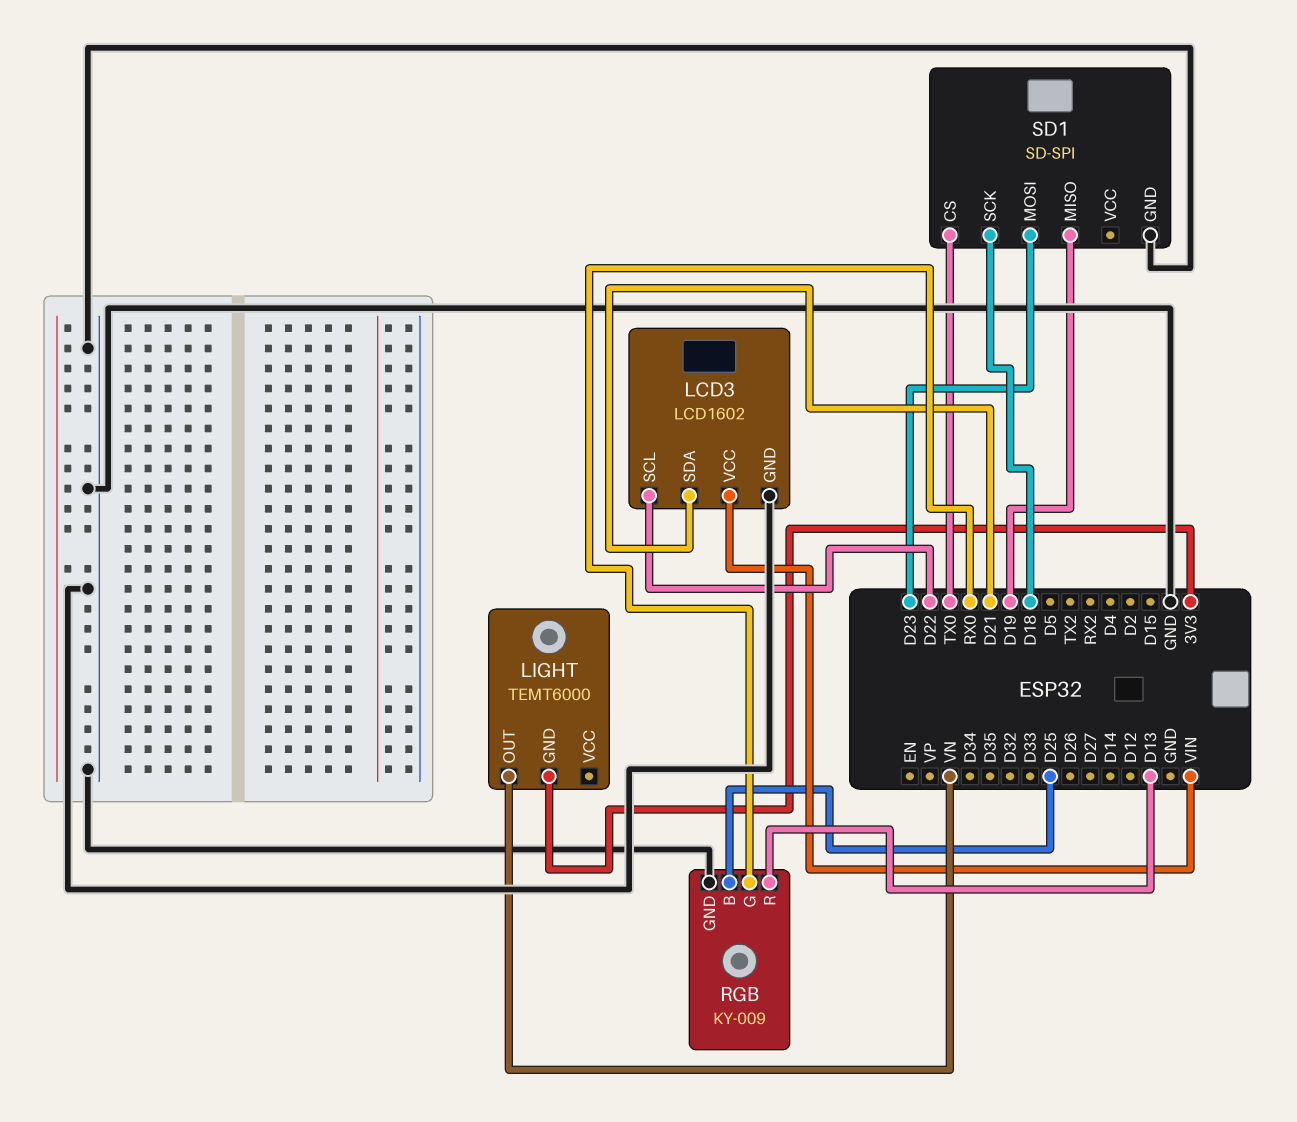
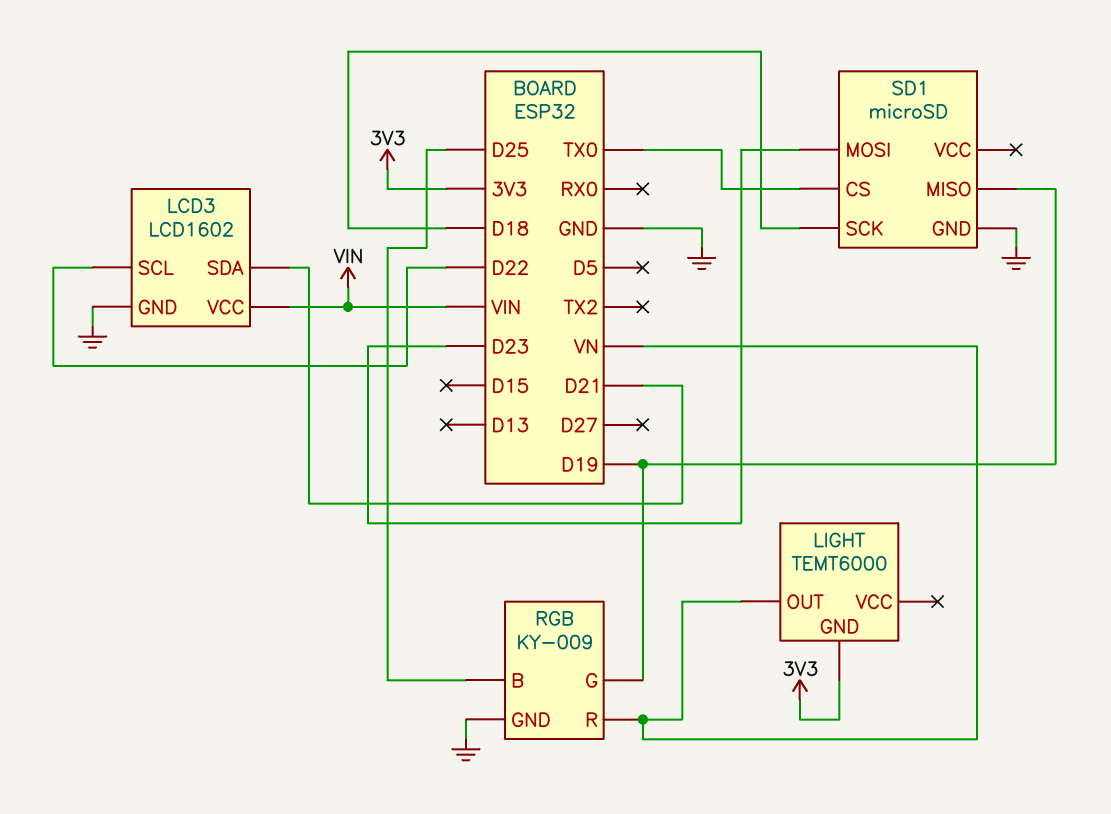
RGB pin G: RX0 -> D19
RGB pin R: D13 -> VN
SD1: SD-SPI -> microSD

